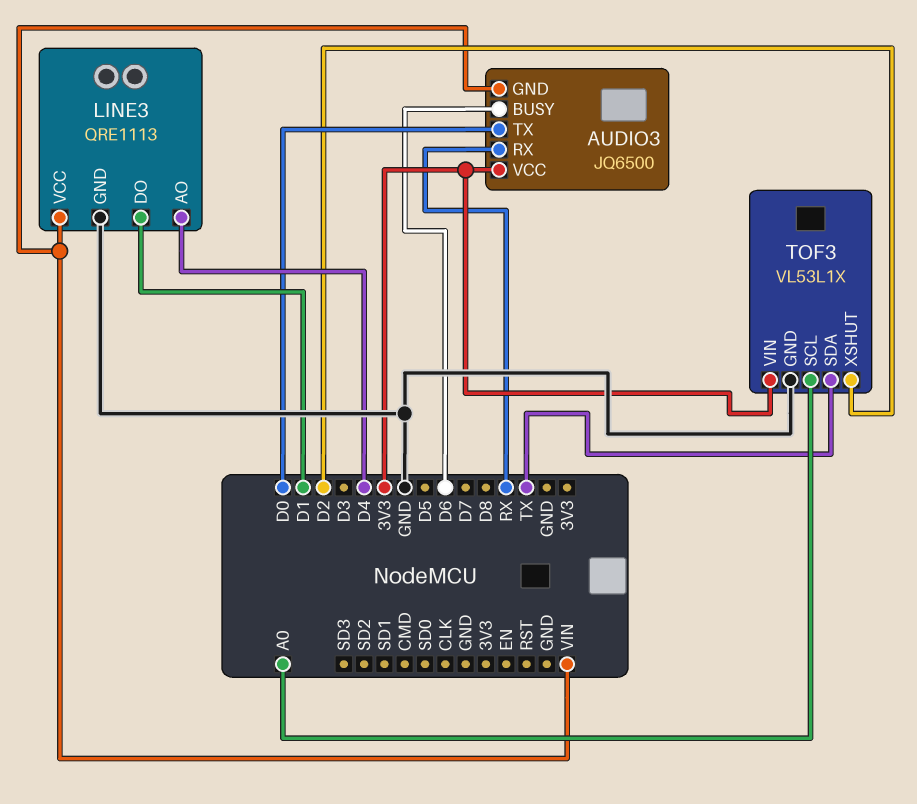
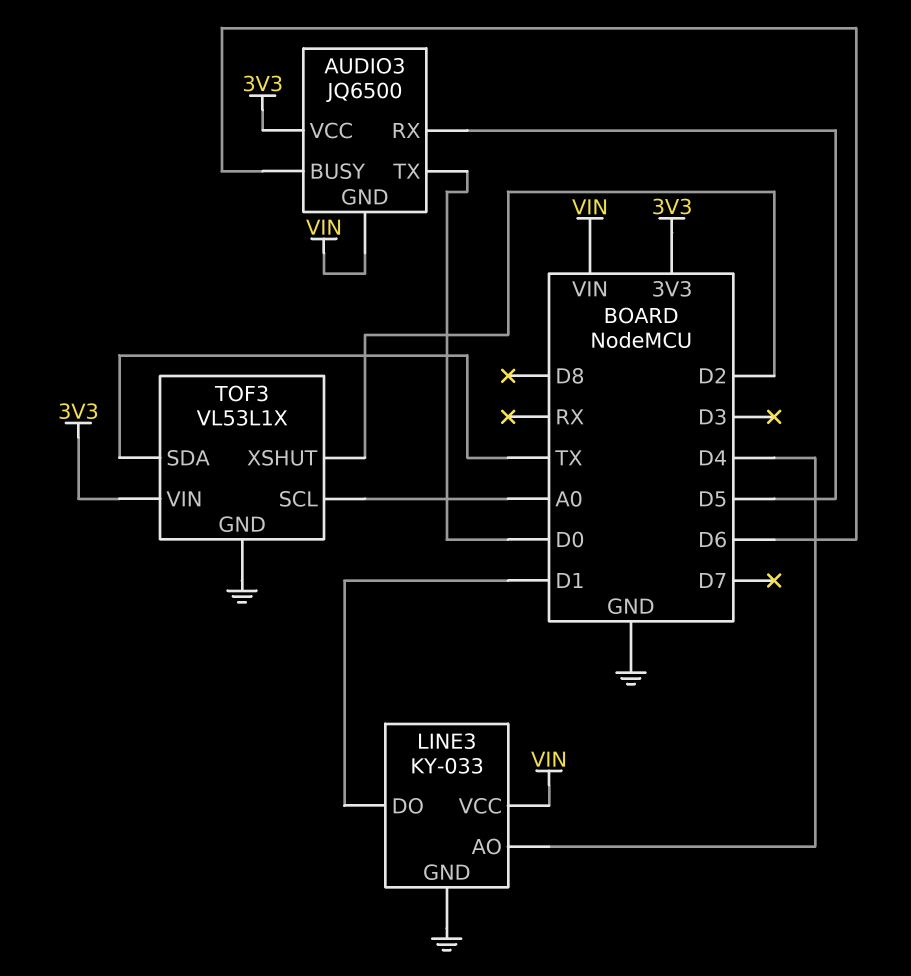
AUDIO3 pin RX: RX -> D5
LINE3: QRE1113 -> KY-033

